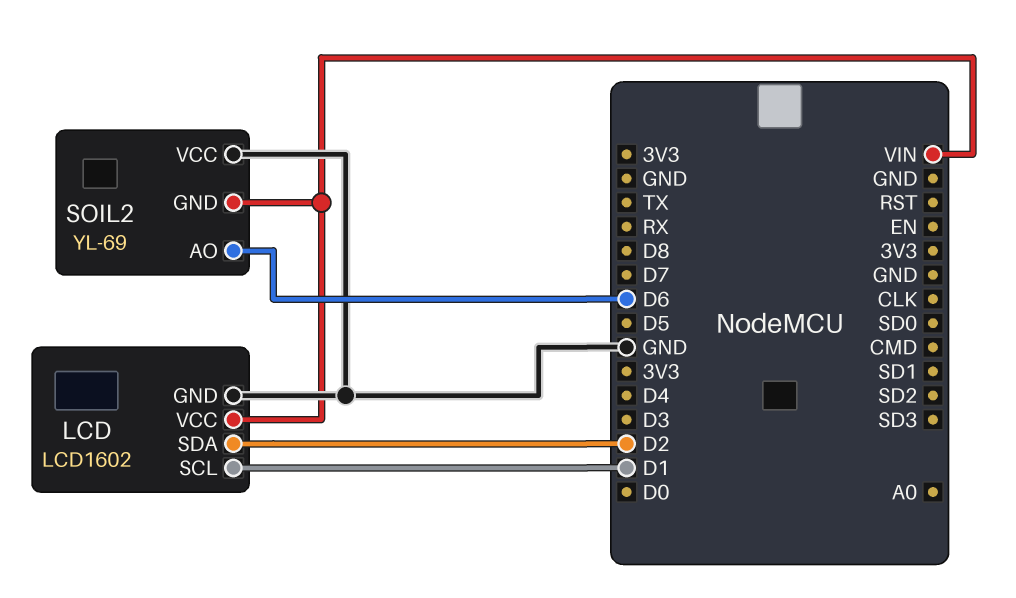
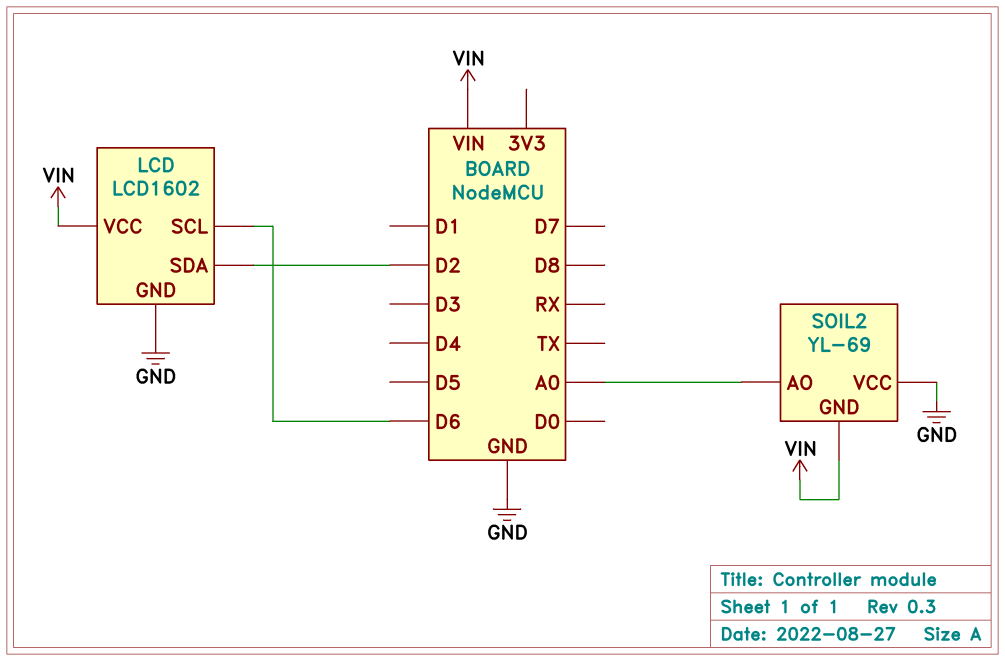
LCD pin SCL: D1 -> D6
SOIL2 pin AO: D6 -> A0

